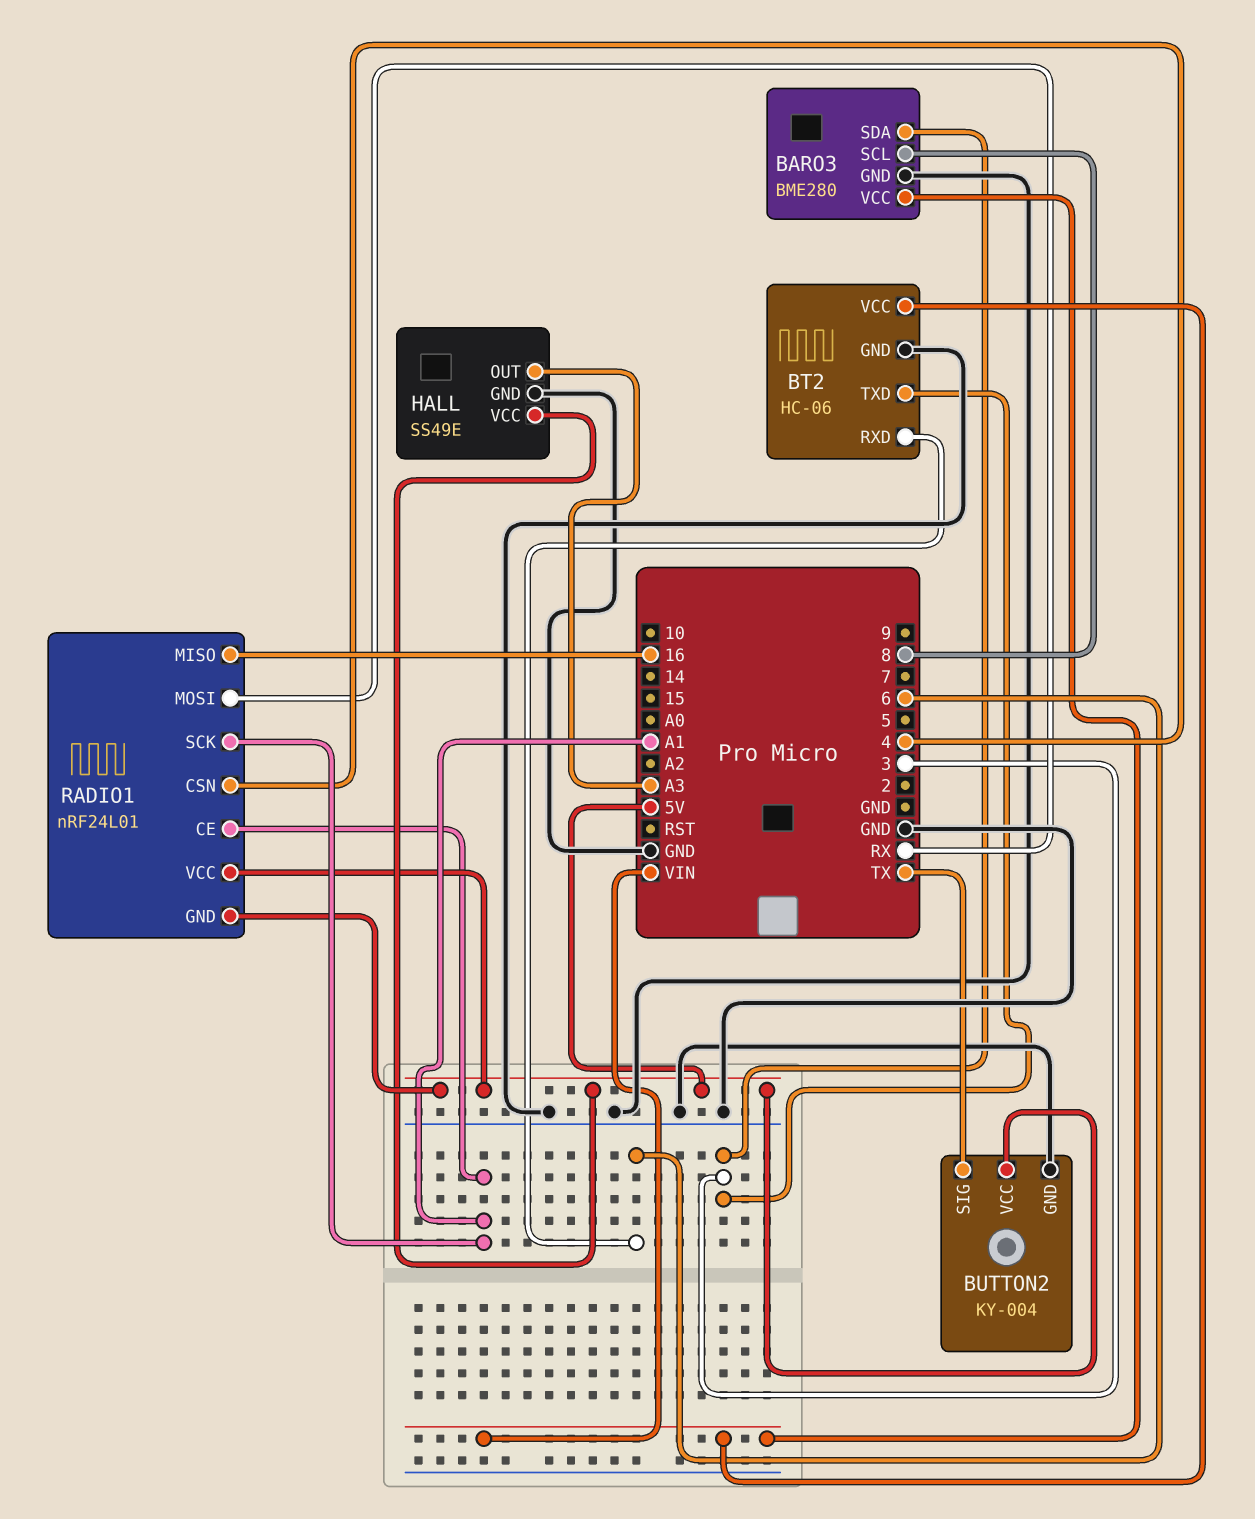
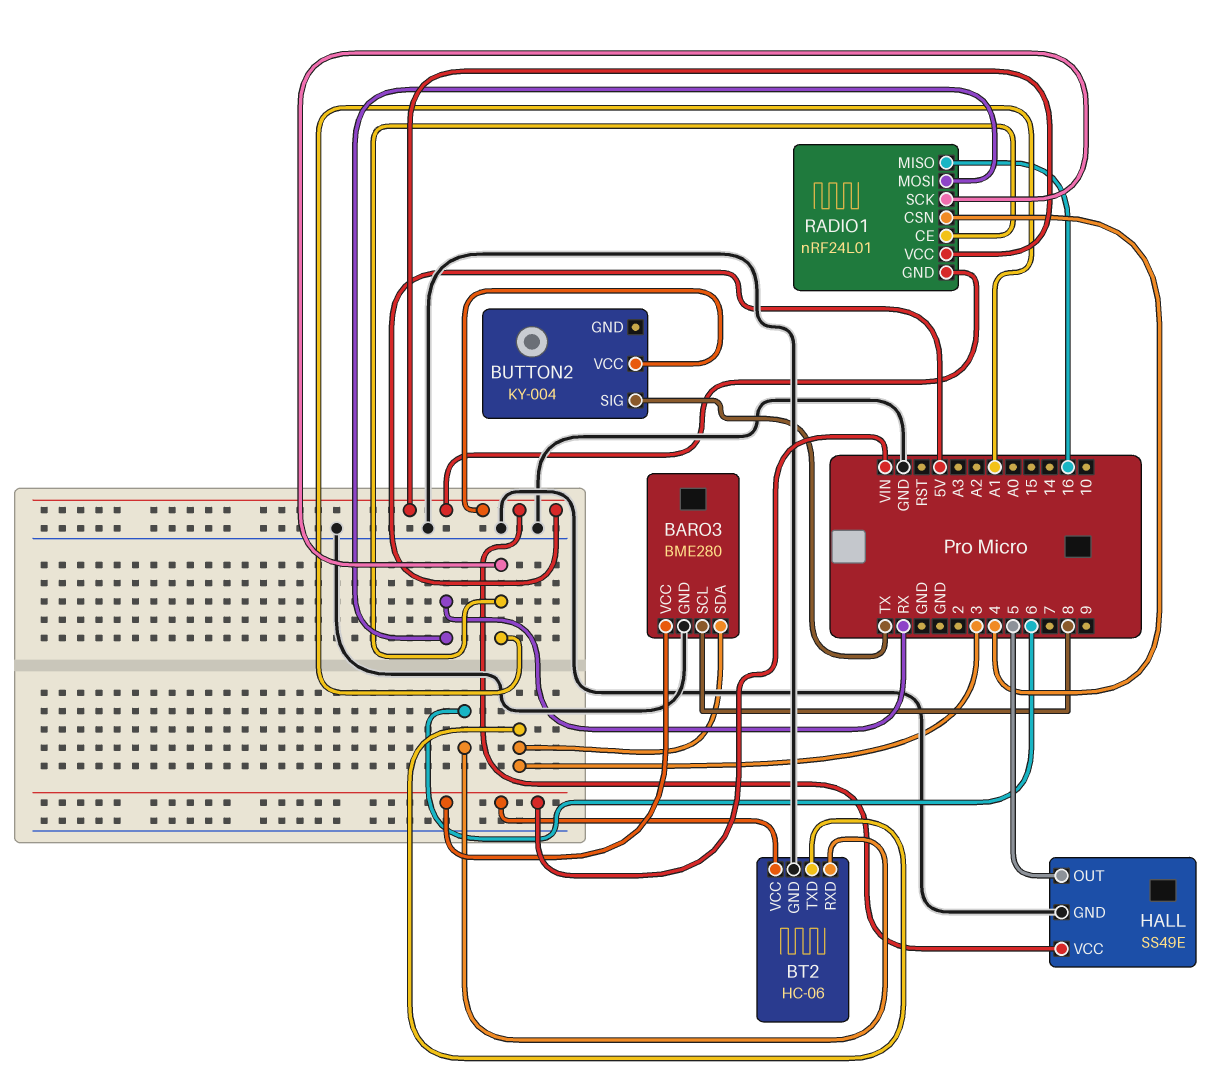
BUTTON2 pin GND: GND -> none
HALL pin OUT: A3 -> 5

